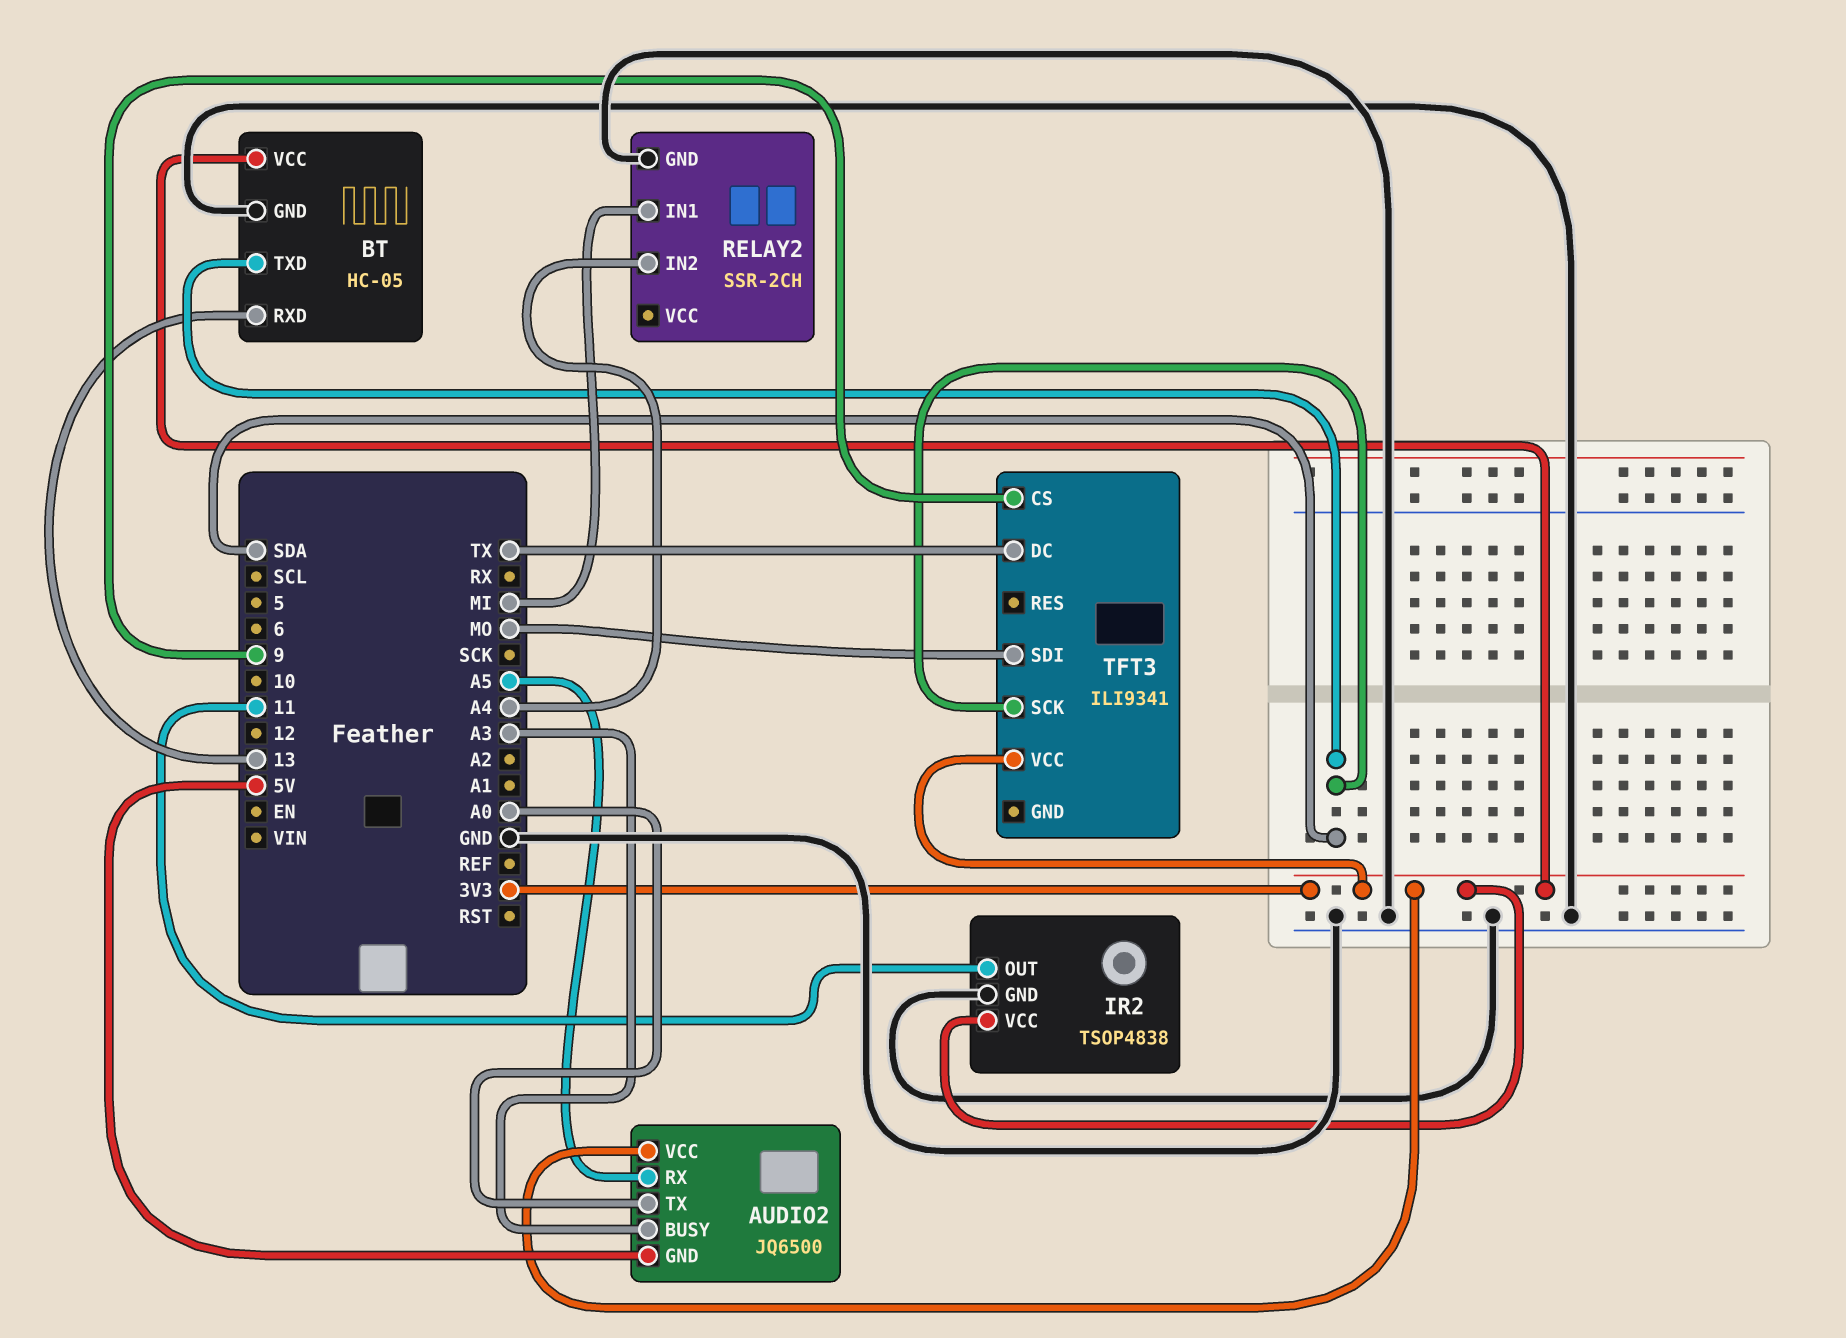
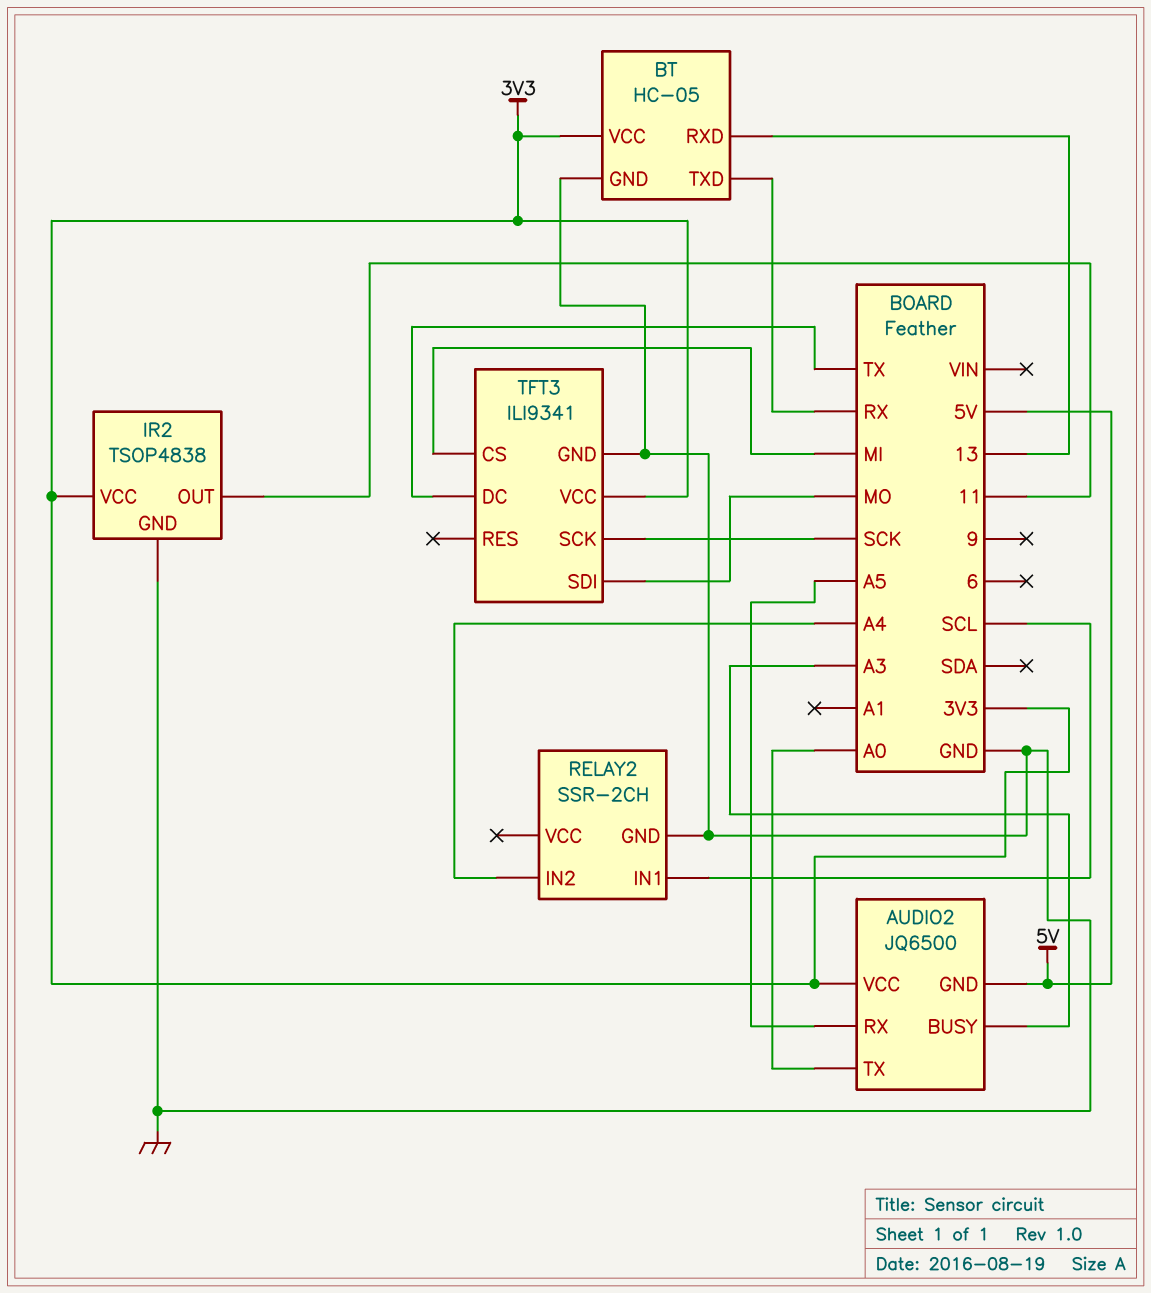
BT pin TXD: SDA -> RX
RELAY2 pin IN1: MI -> SCL
TFT3 pin CS: 9 -> MI
TFT3 pin GND: none -> GND
TFT3 pin SCK: SDA -> SCK

